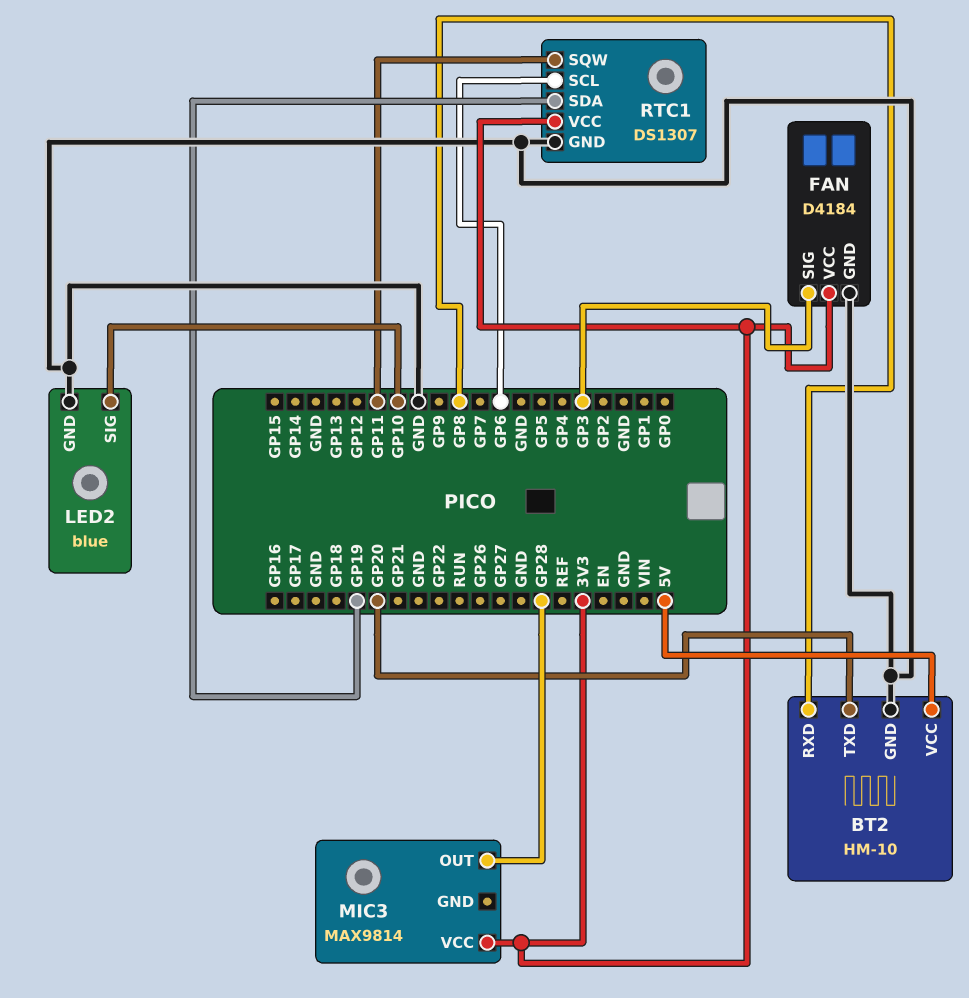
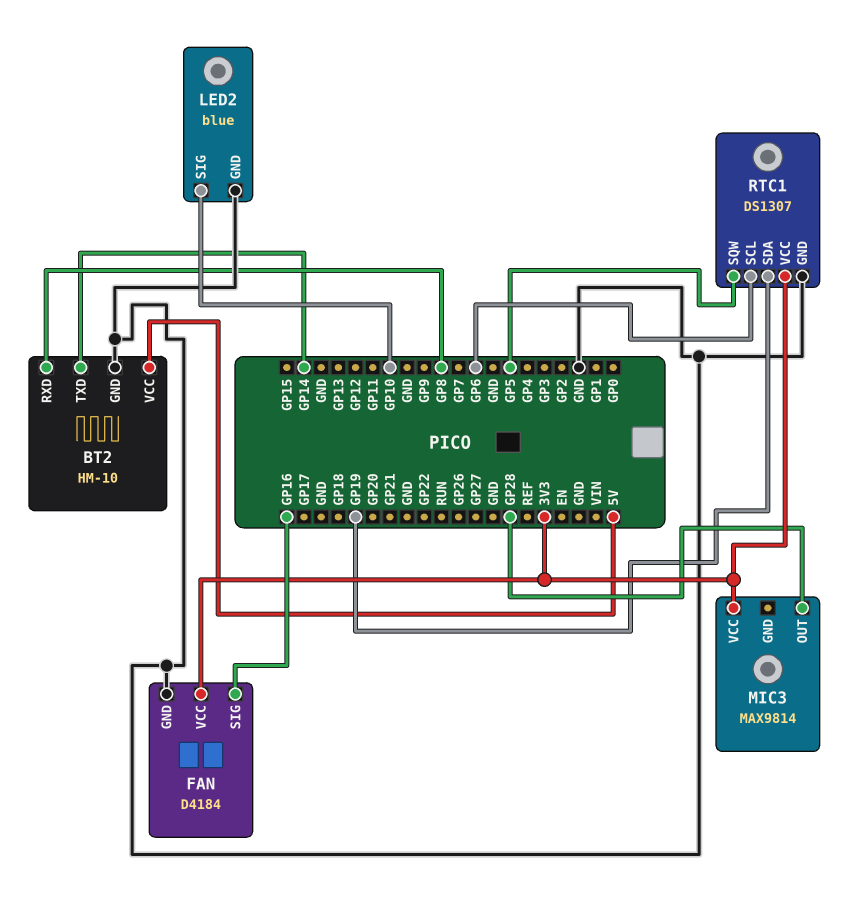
BT2 pin TXD: GP20 -> GP14
FAN pin SIG: GP3 -> GP16
RTC1 pin SQW: GP11 -> GP5

